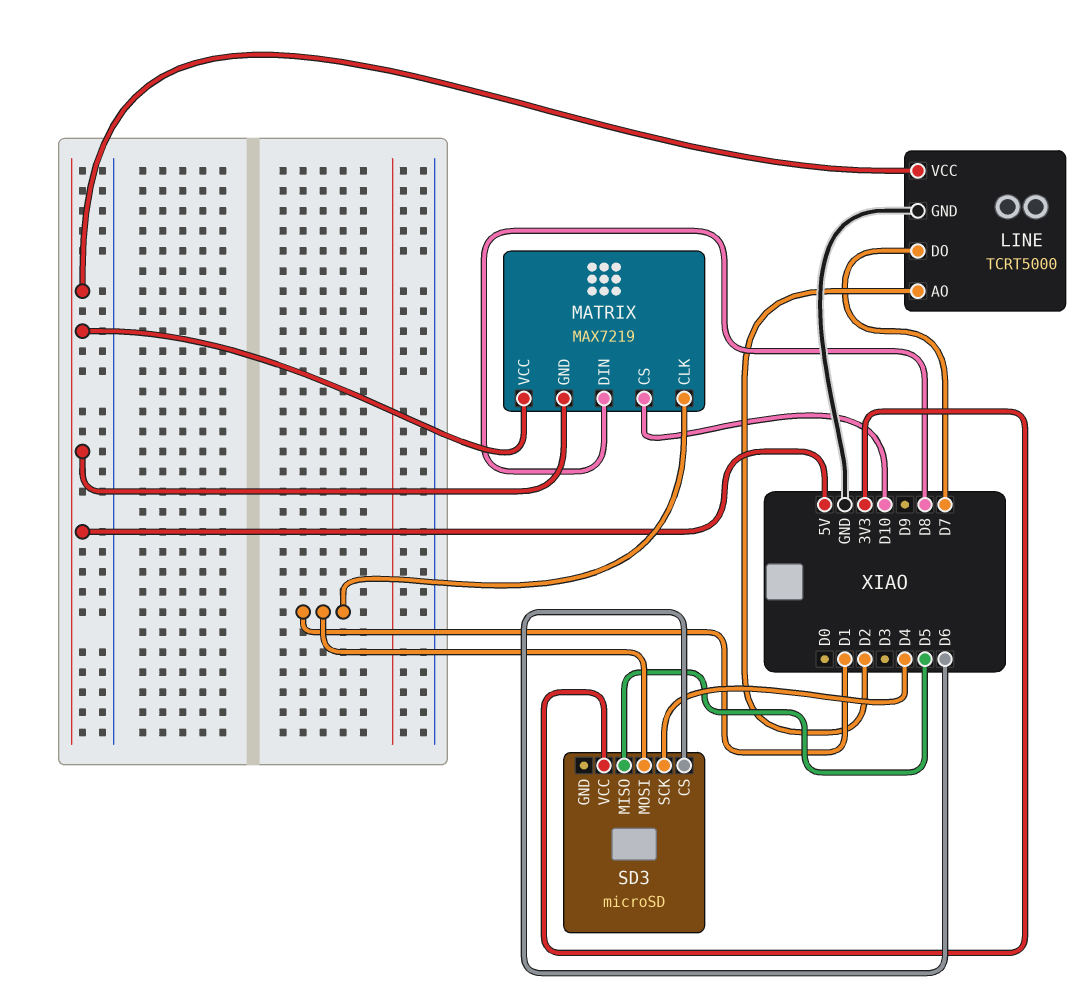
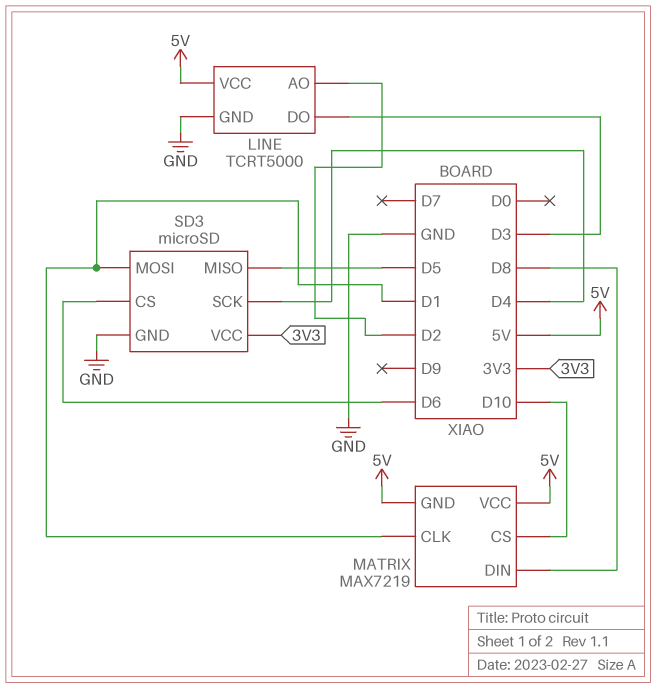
LINE pin DO: D7 -> D3
SD3 pin GND: none -> GND

